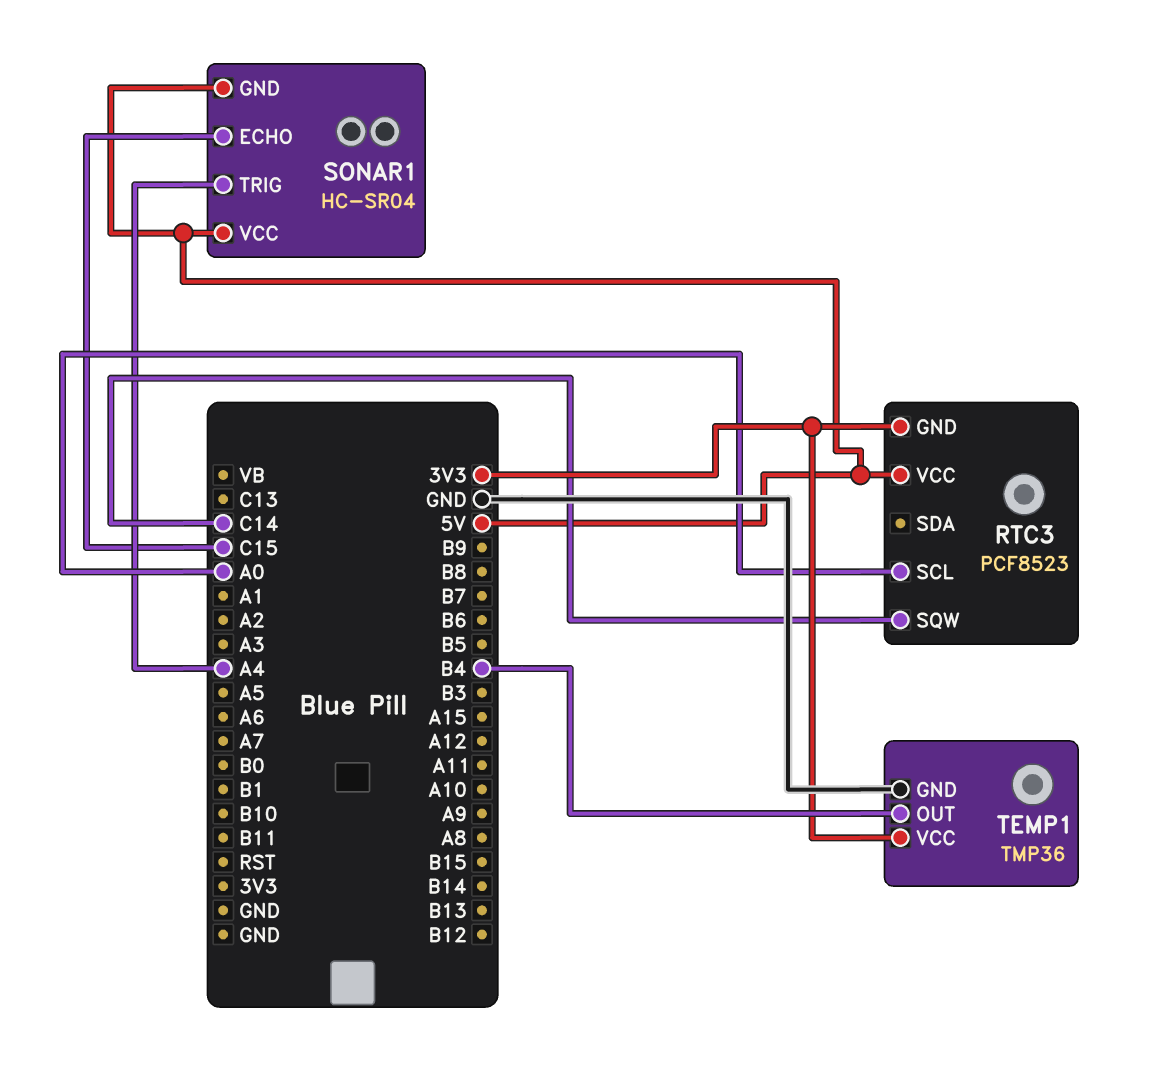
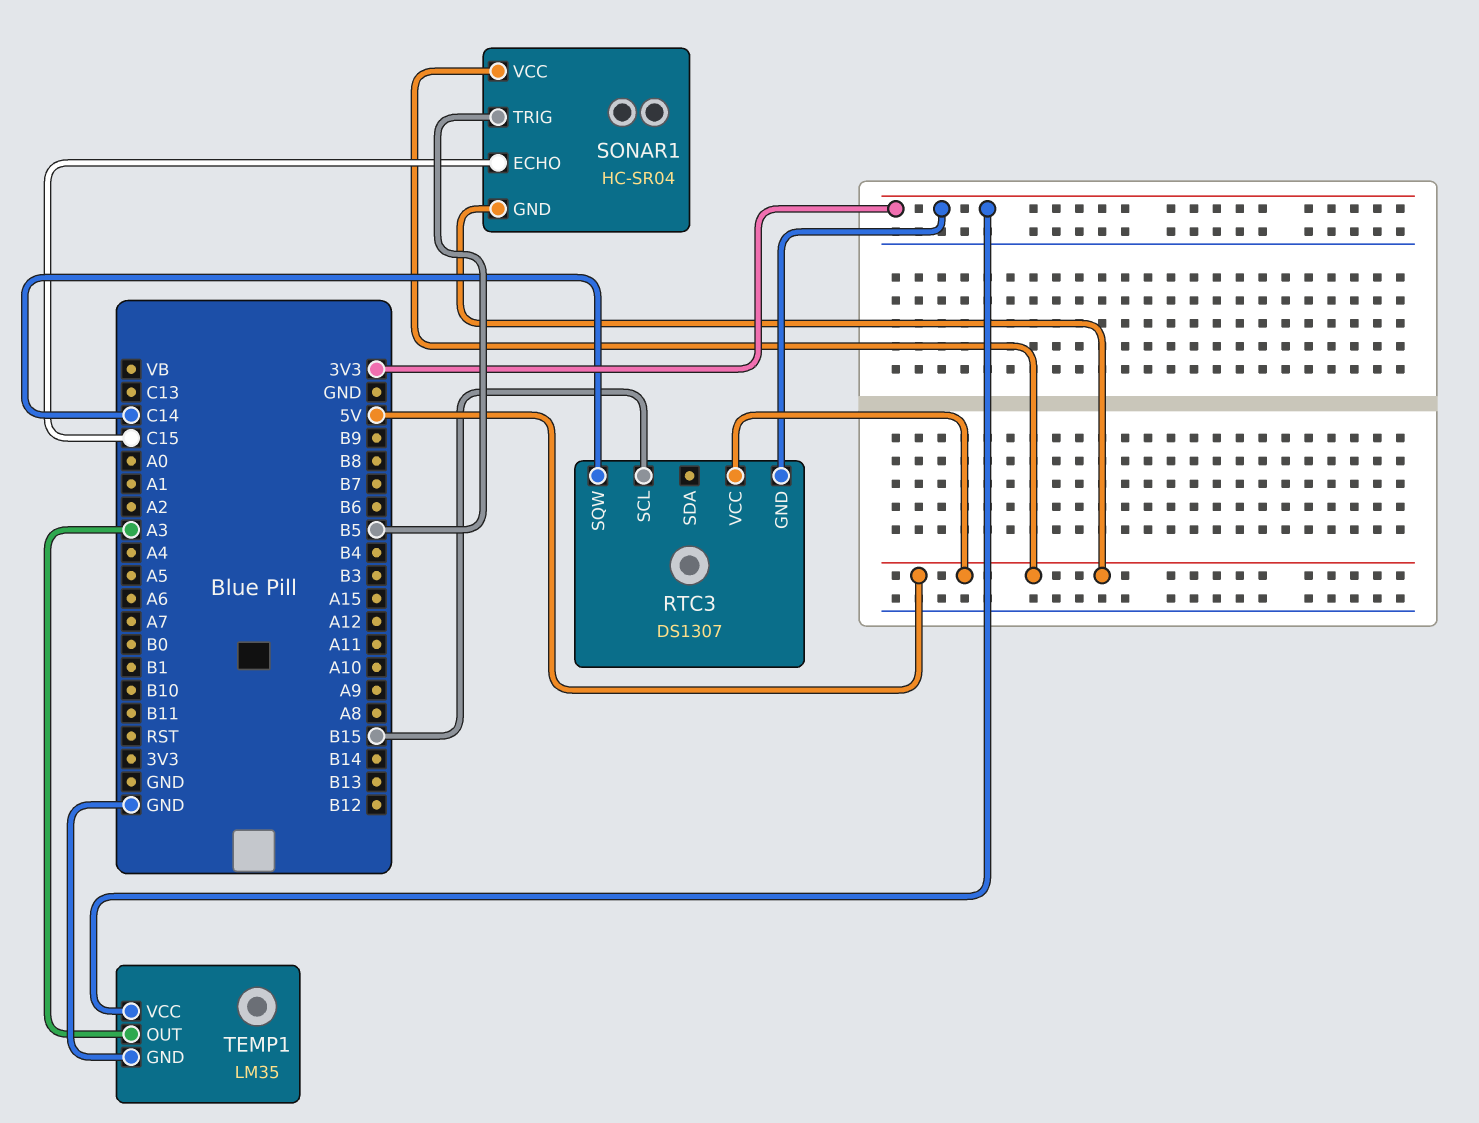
RTC3: PCF8523 -> DS1307
RTC3 pin SCL: A0 -> B15
SONAR1 pin TRIG: A4 -> B5
TEMP1: TMP36 -> LM35
TEMP1 pin OUT: B4 -> A3

